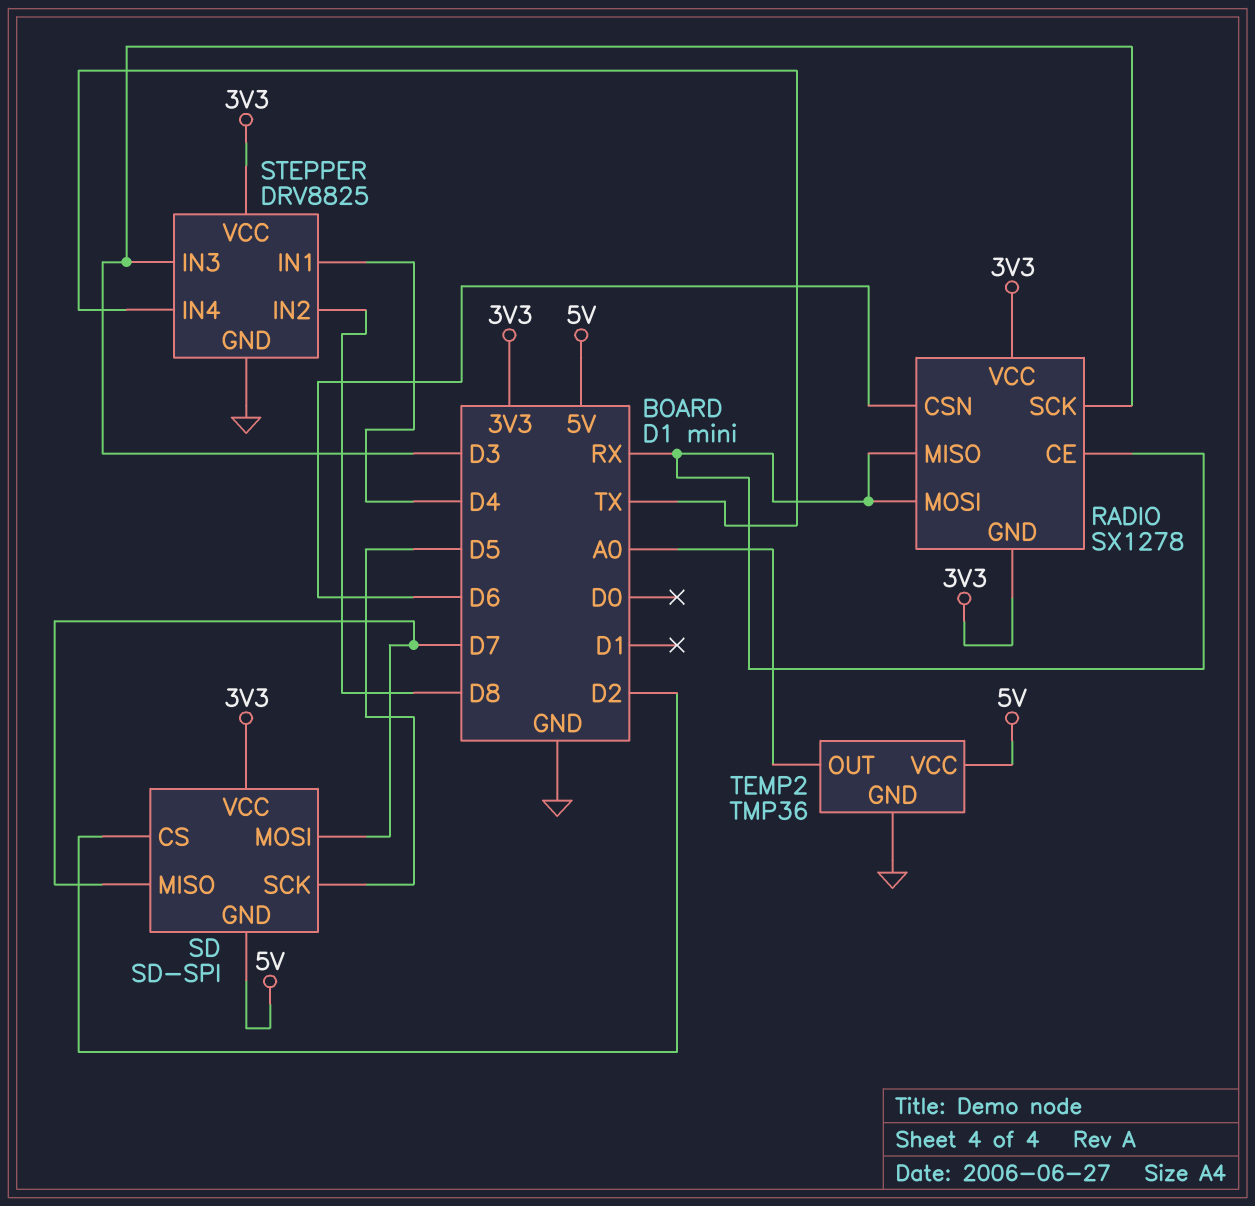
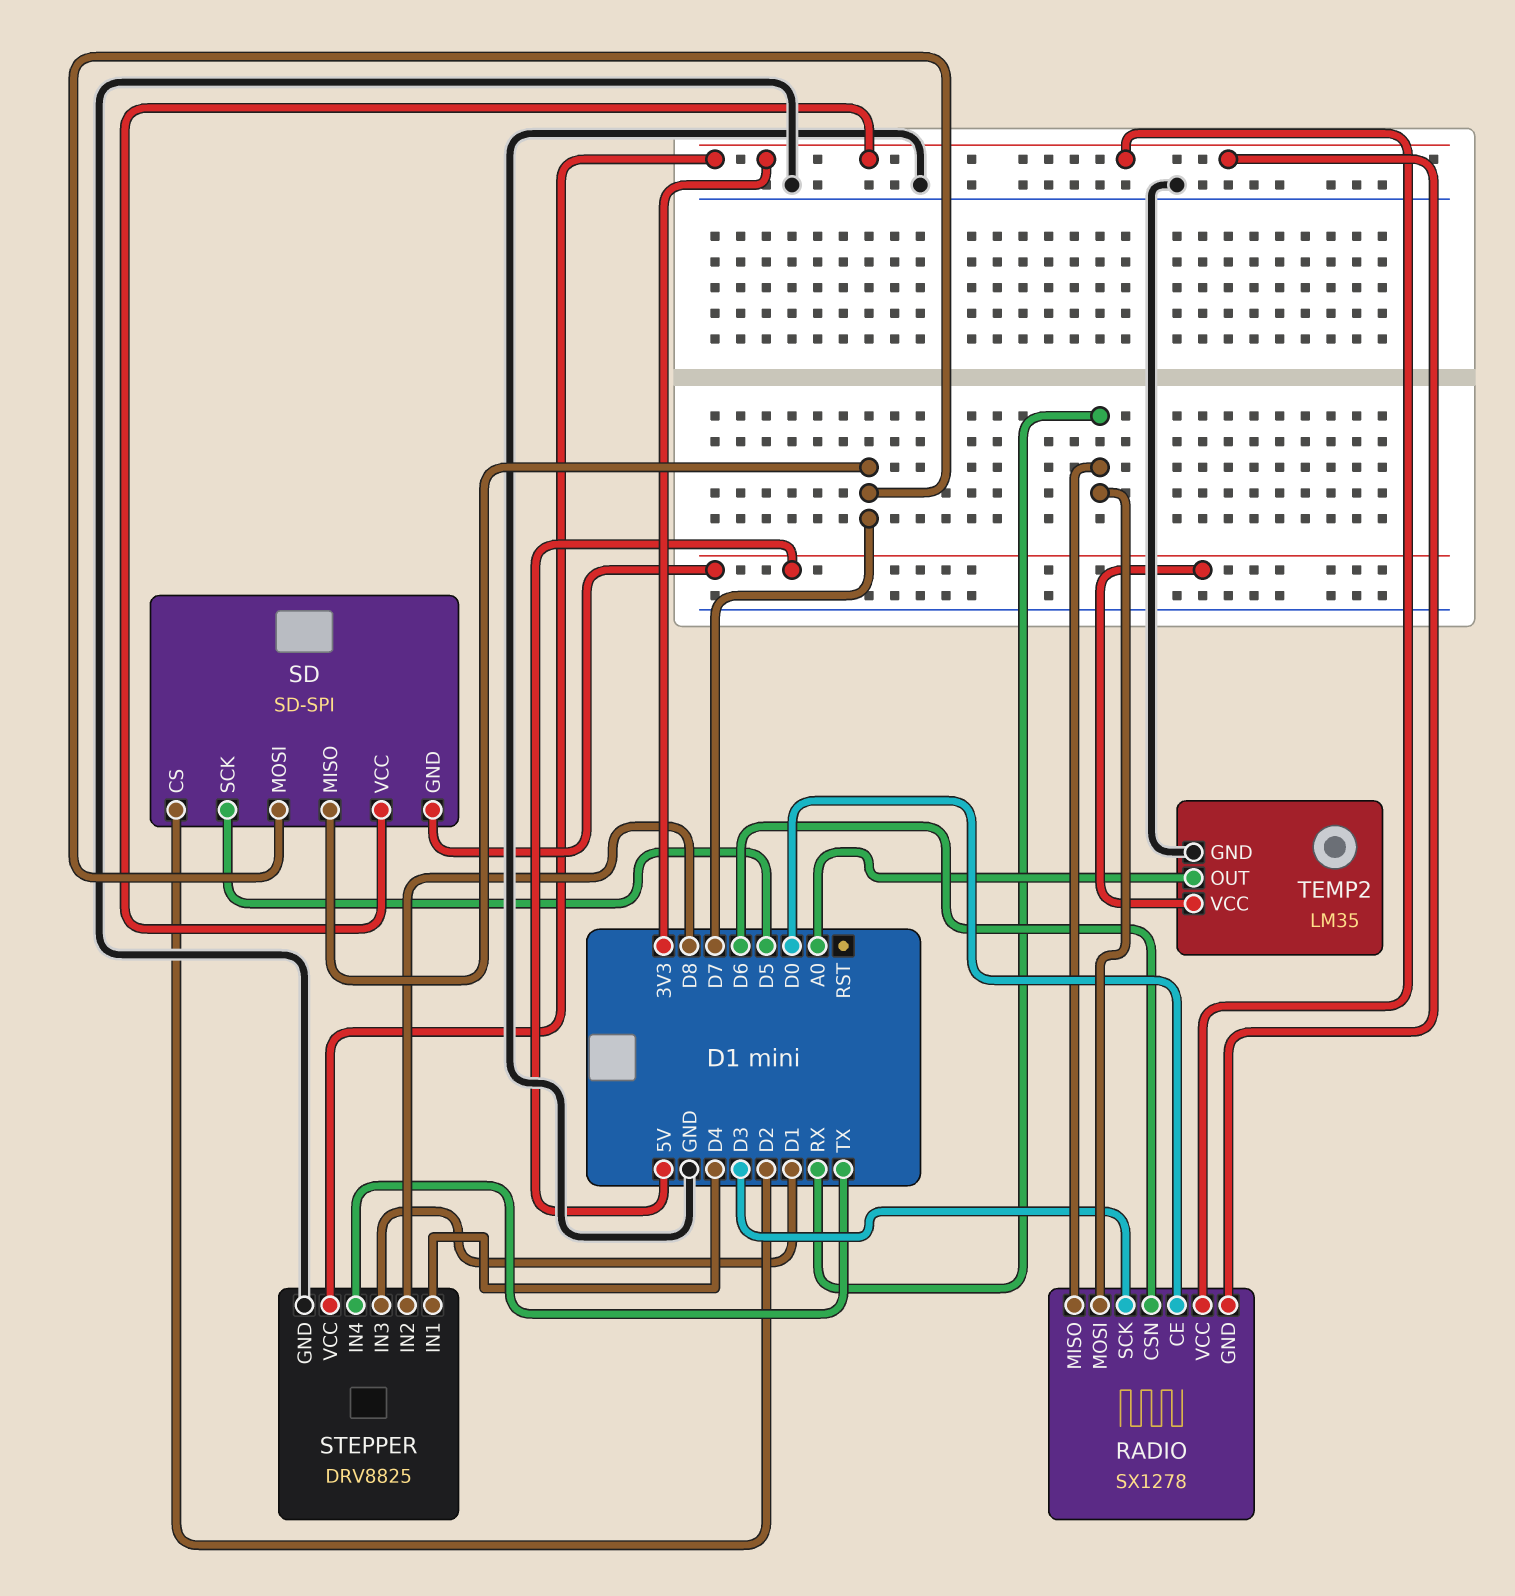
RADIO pin CE: RX -> D0
STEPPER pin IN3: D3 -> D1
TEMP2: TMP36 -> LM35

